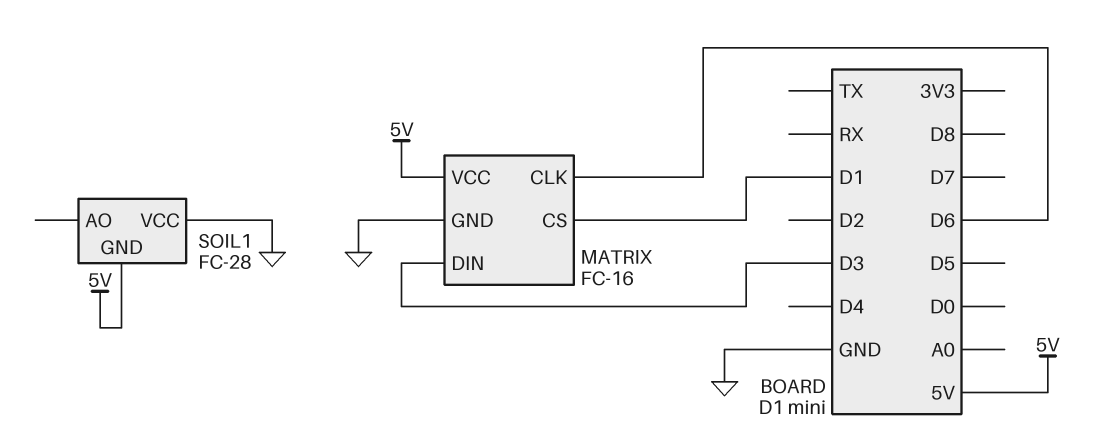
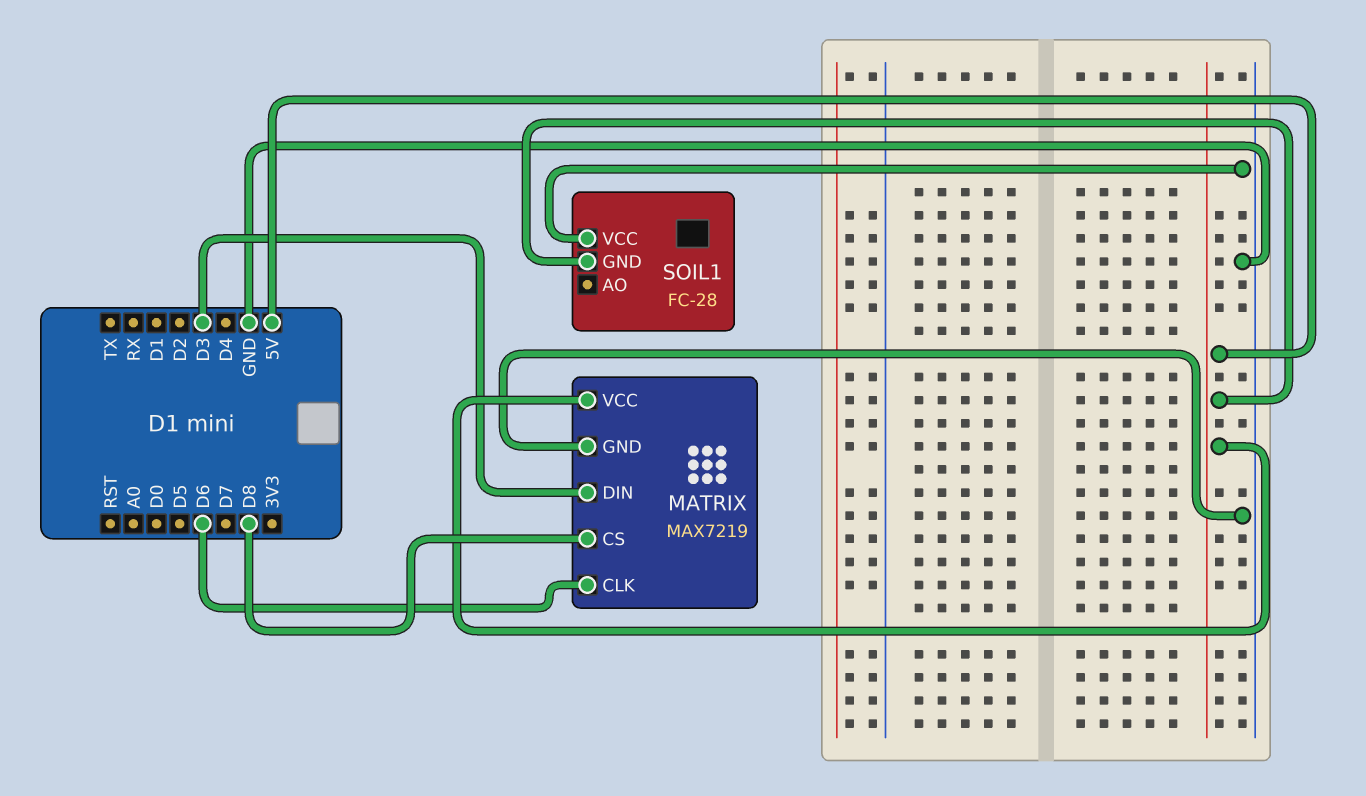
MATRIX: FC-16 -> MAX7219
MATRIX pin CS: D1 -> D8

